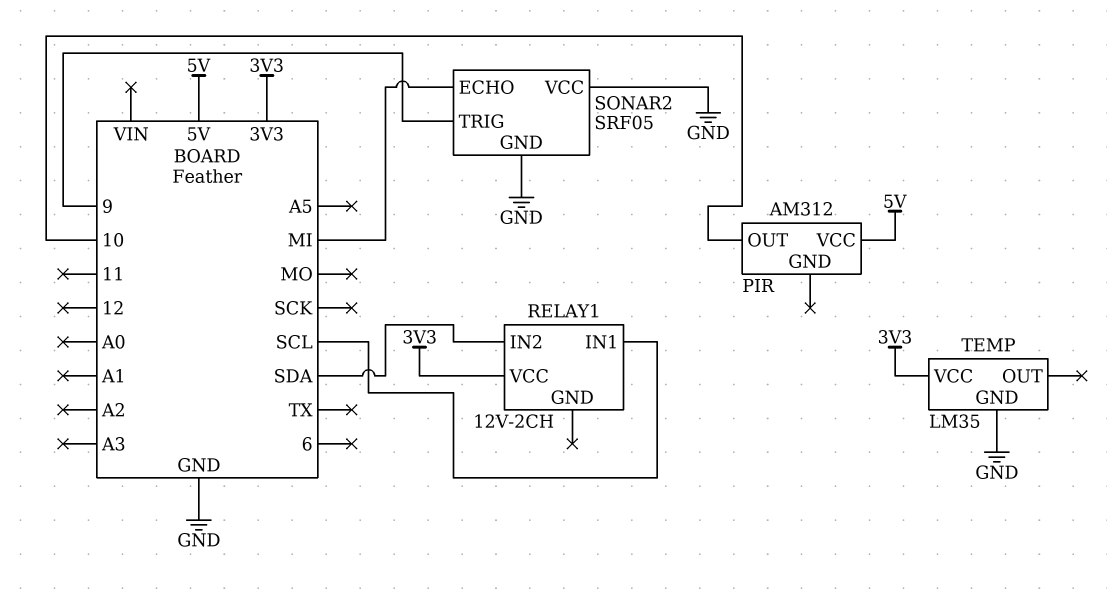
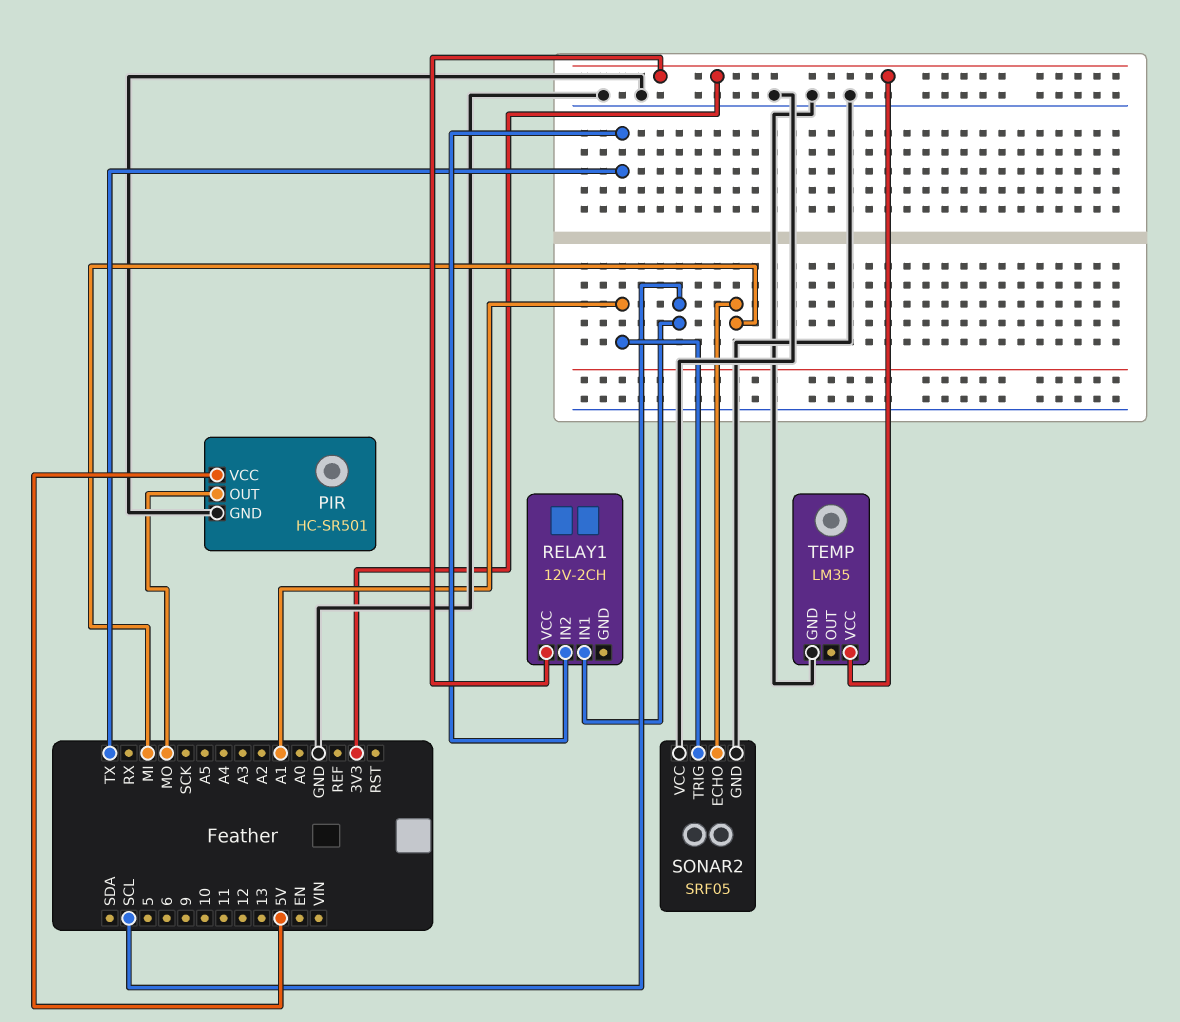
PIR: AM312 -> HC-SR501
PIR pin GND: none -> GND
PIR pin OUT: 10 -> MO
RELAY1 pin IN2: SDA -> TX
SONAR2 pin TRIG: 9 -> A1

